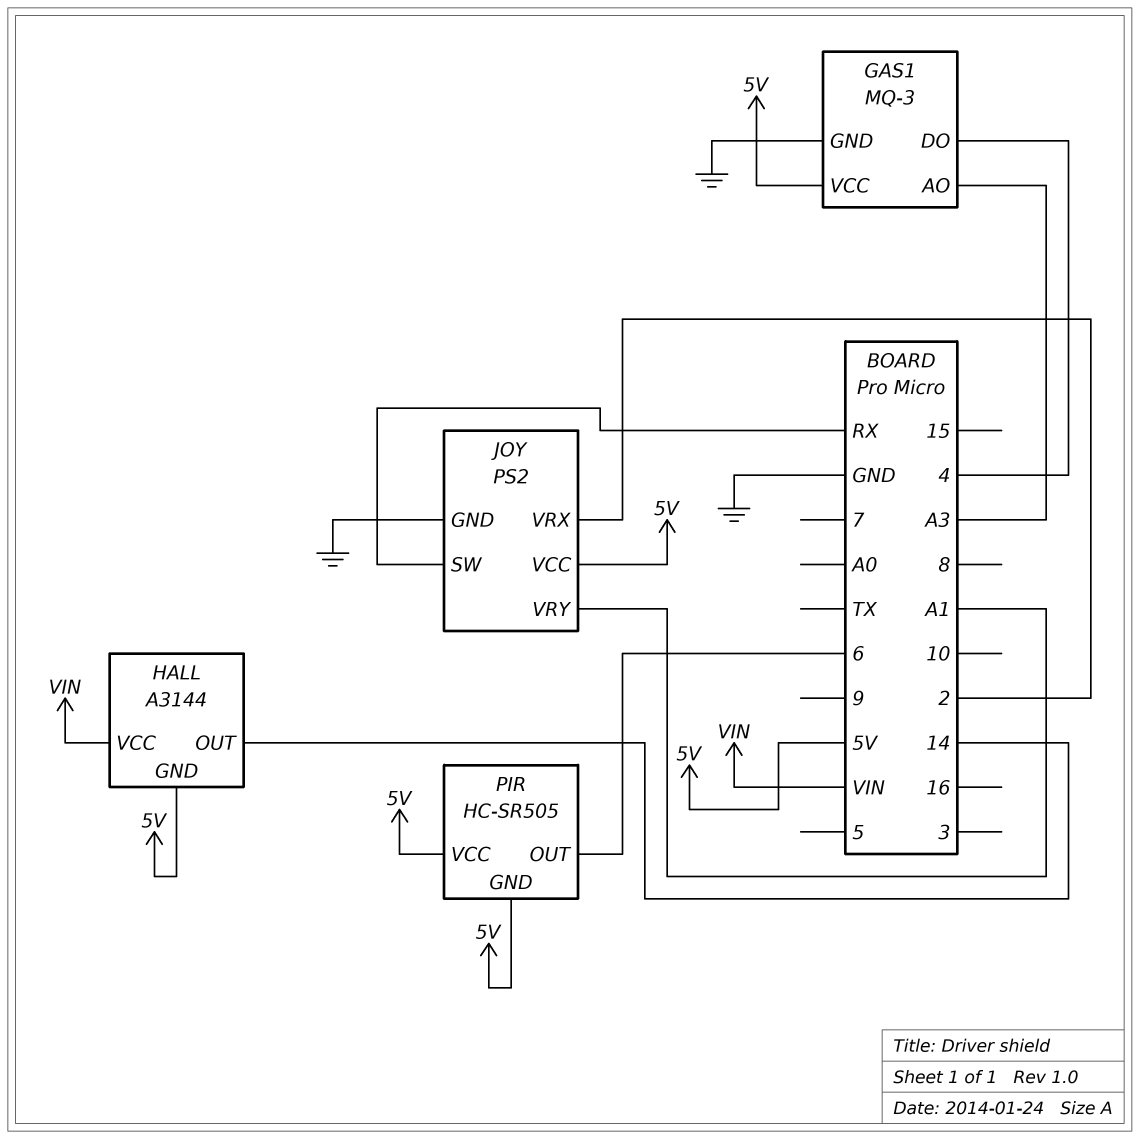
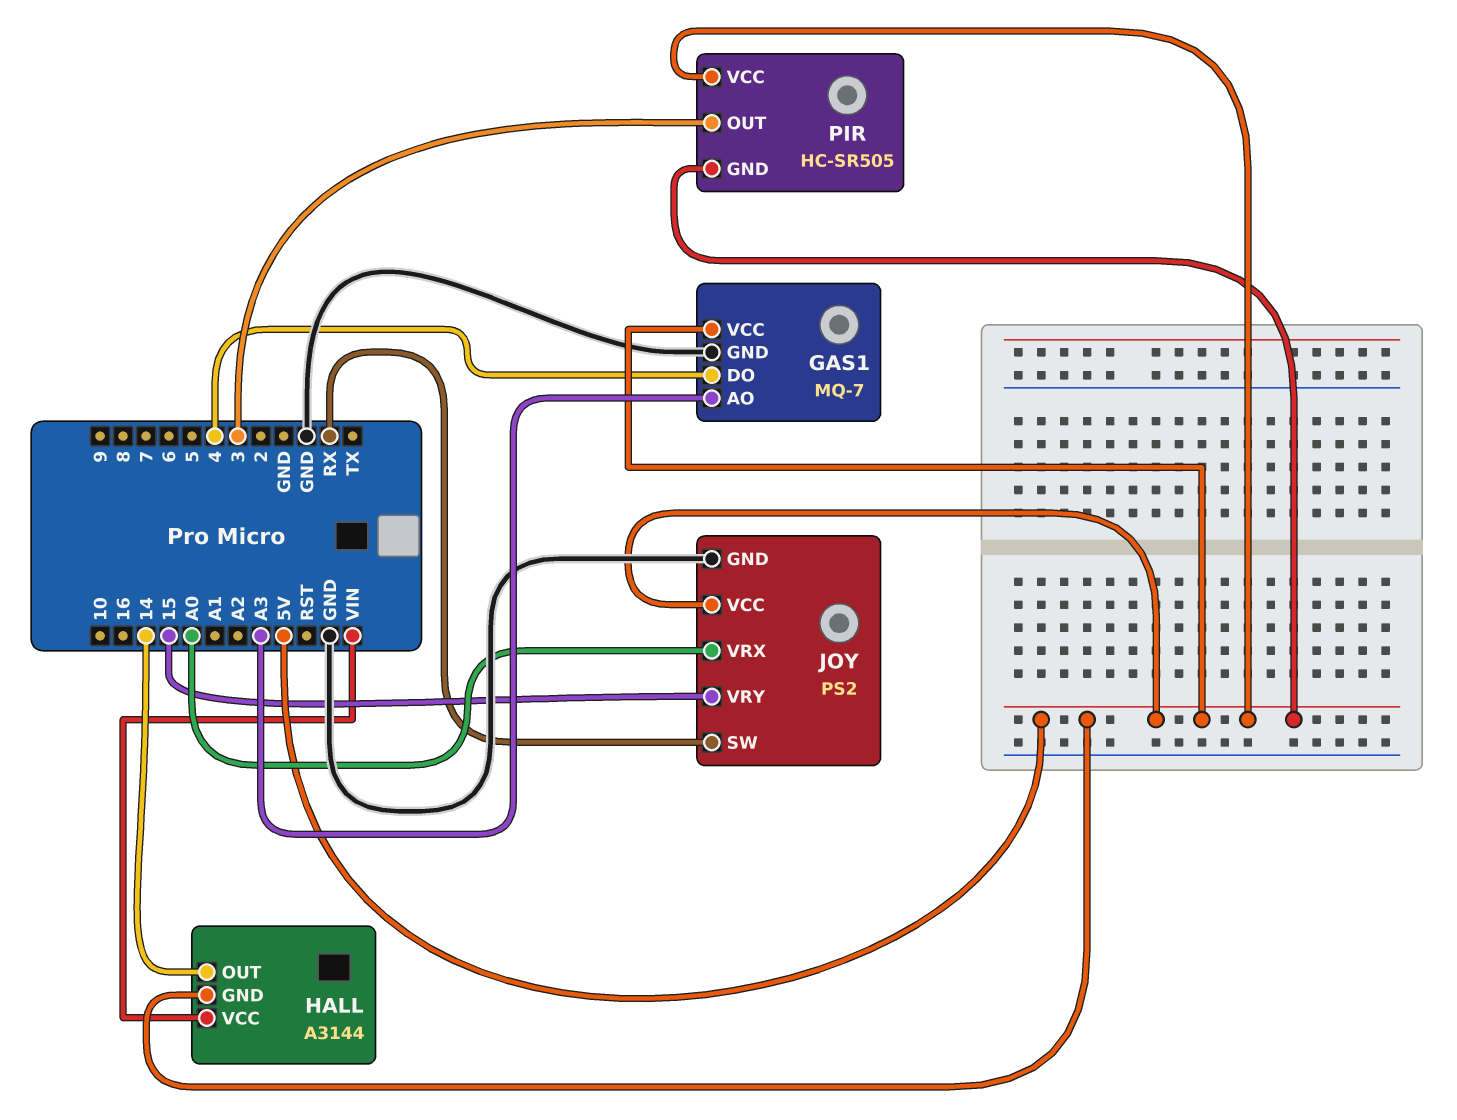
GAS1: MQ-3 -> MQ-7
JOY pin VRX: 2 -> A0
JOY pin VRY: A1 -> 15
PIR pin OUT: 6 -> 3

